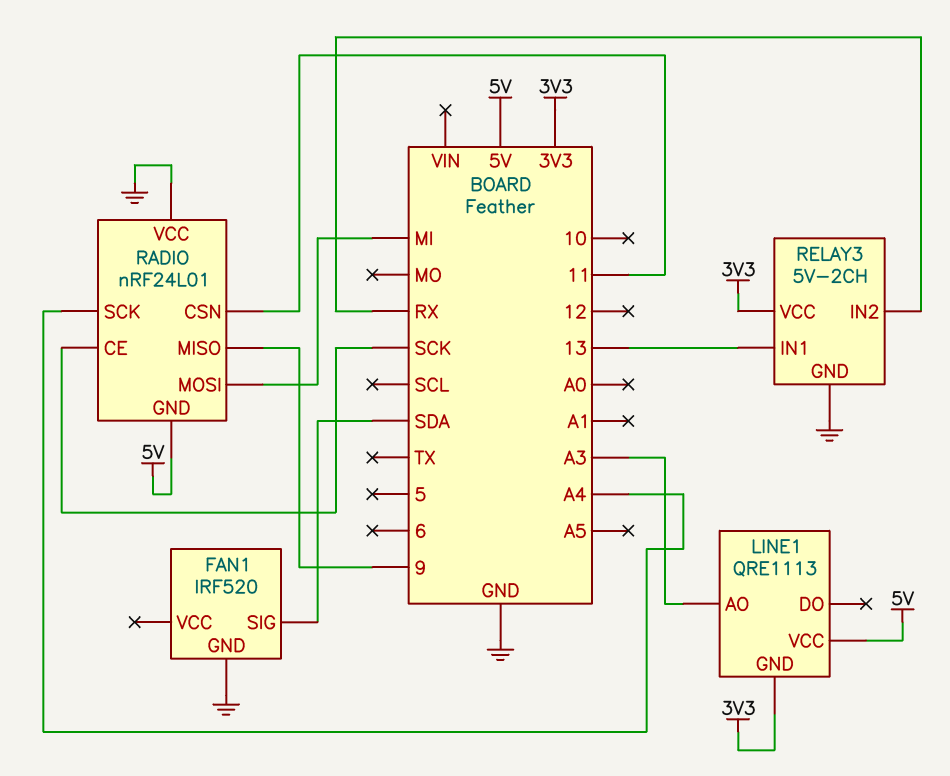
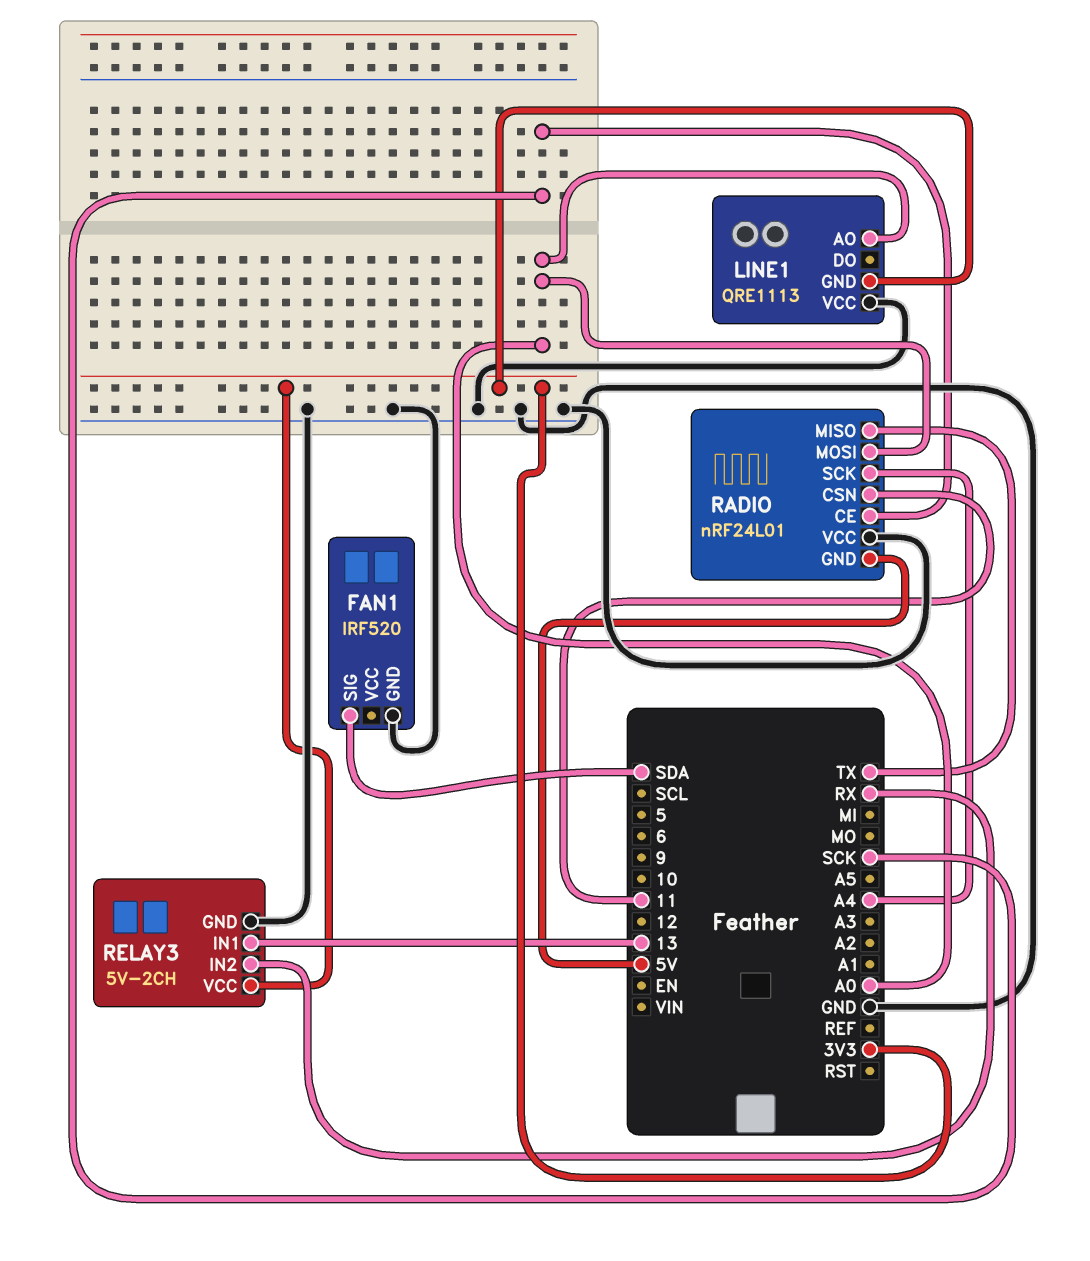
LINE1 pin AO: A3 -> A0
LINE1 pin VCC: 5V -> GND
RADIO pin MISO: 9 -> TX
RADIO pin MOSI: MI -> A0

